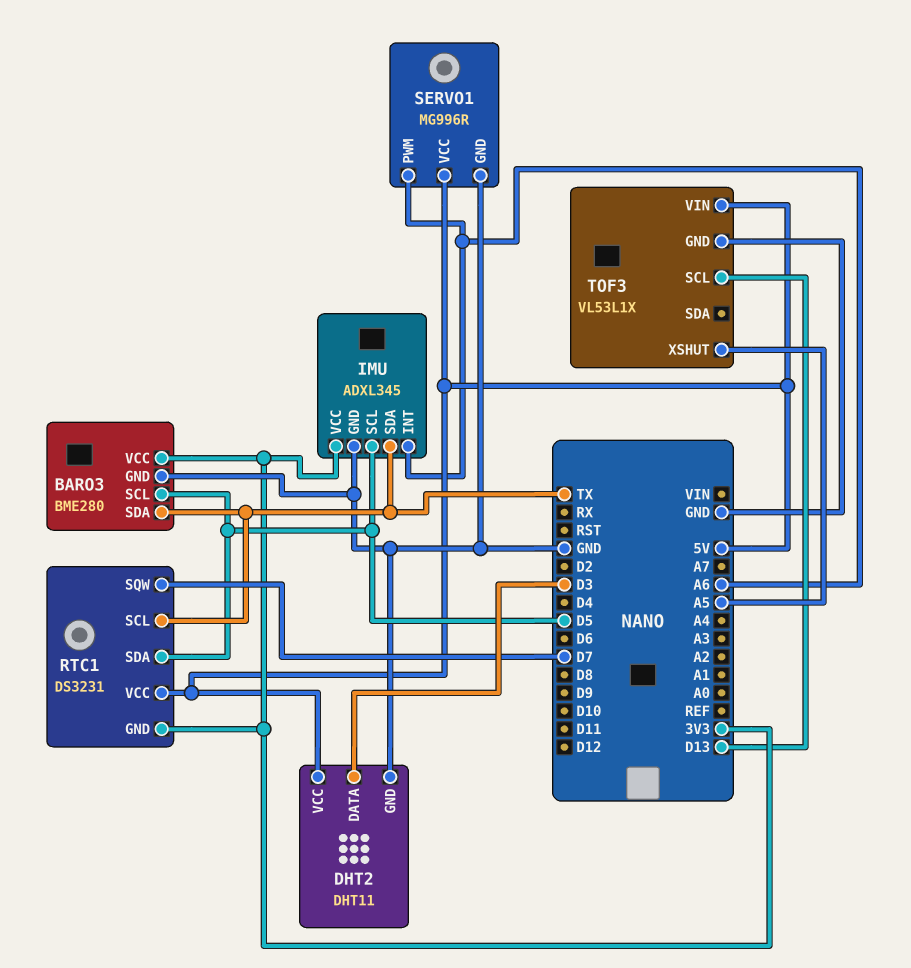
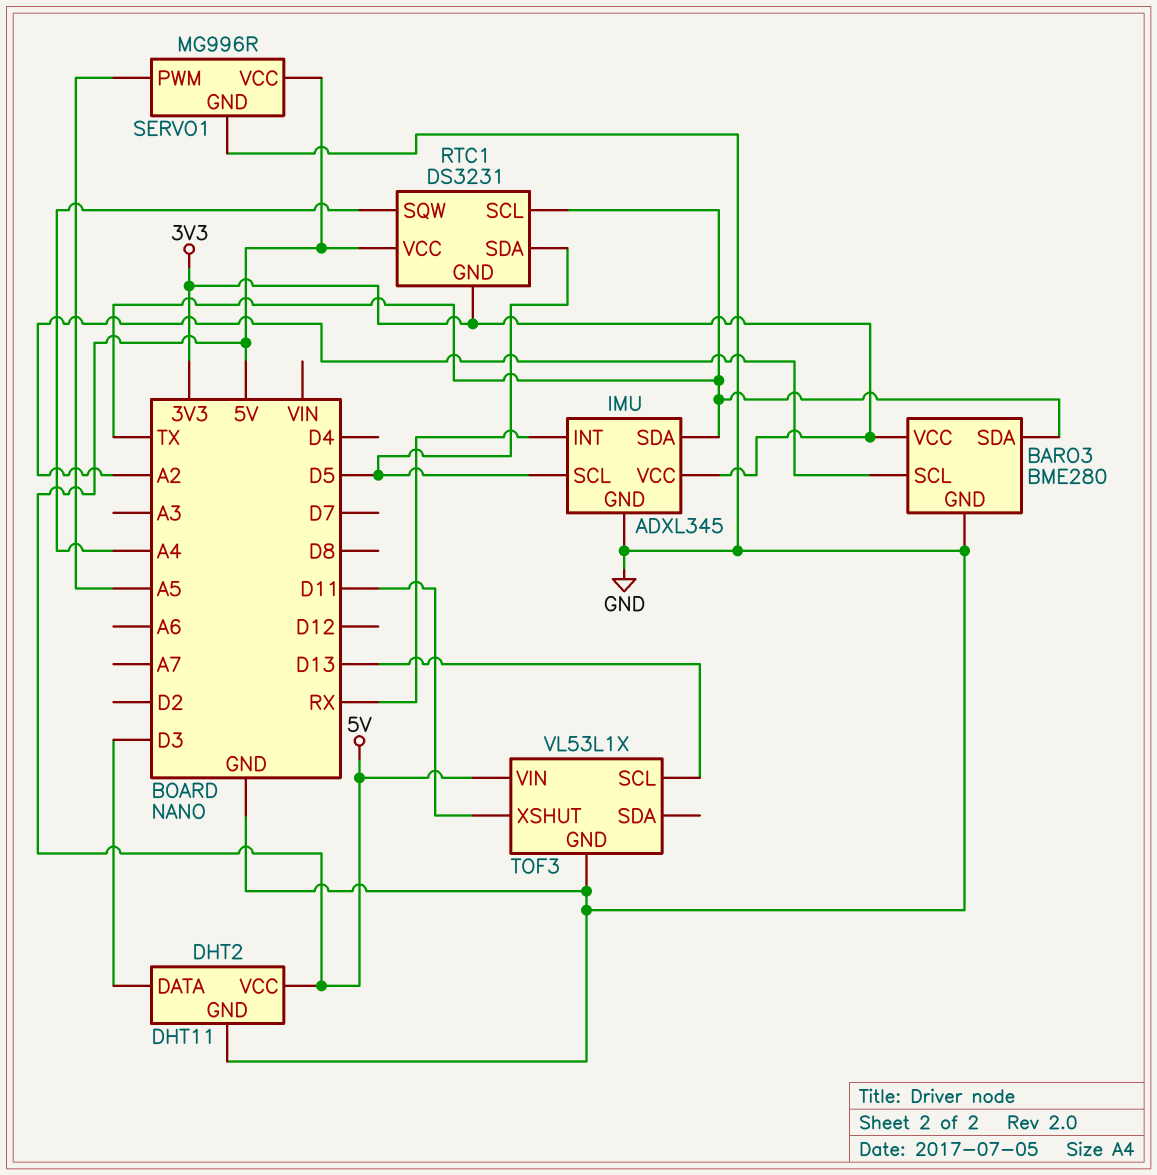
BARO3 pin SCL: D5 -> A2
IMU pin INT: A6 -> RX
RTC1 pin SQW: D7 -> A4
SERVO1 pin PWM: A6 -> A5
TOF3 pin XSHUT: A5 -> D11

